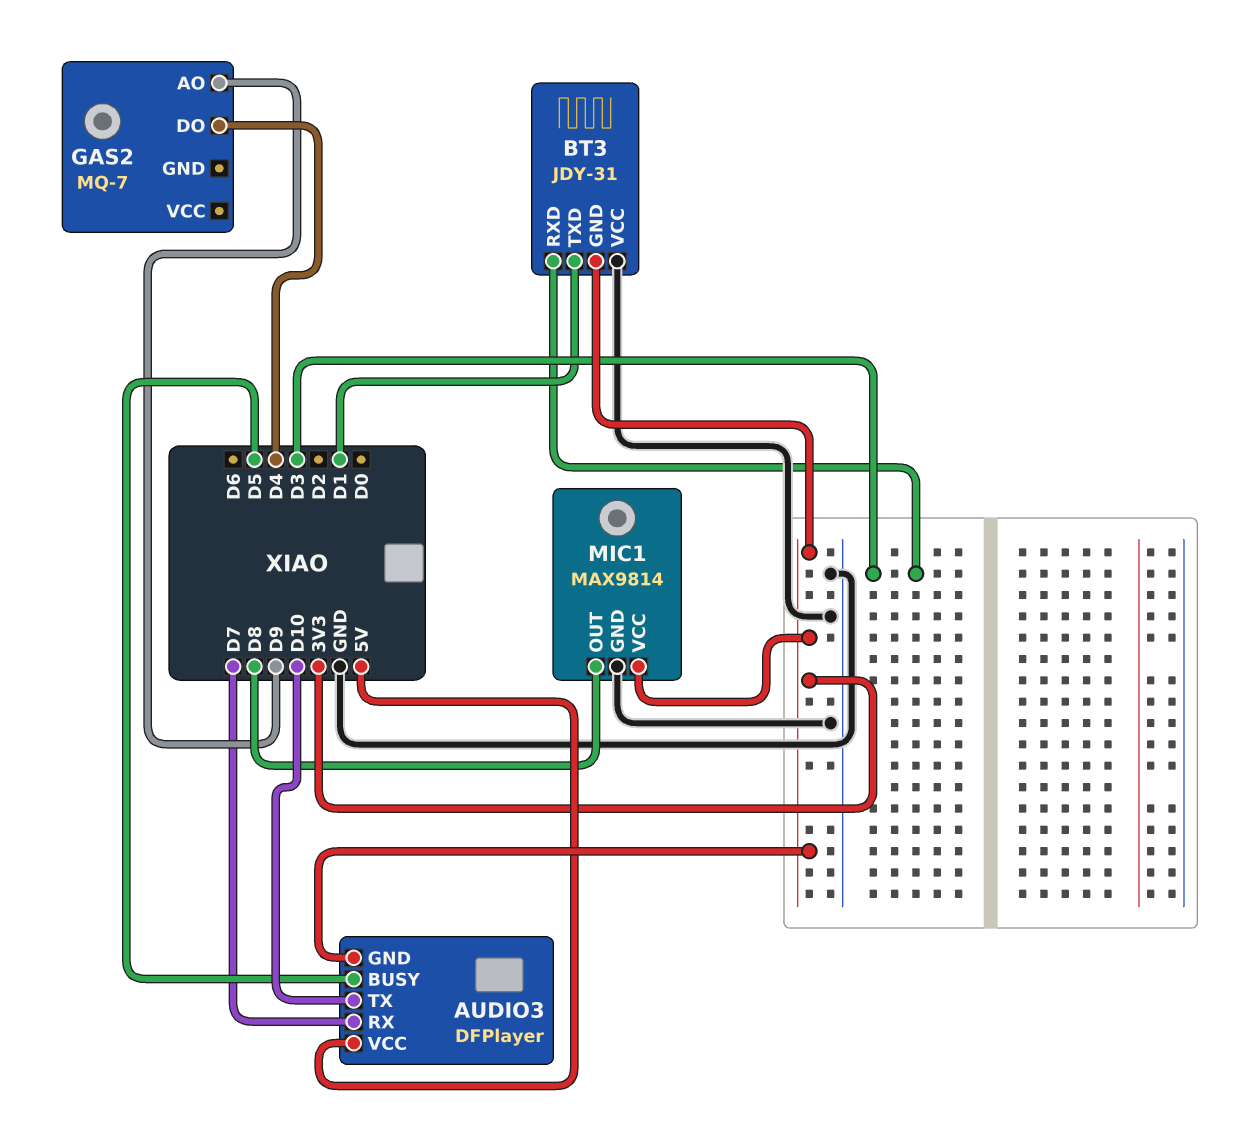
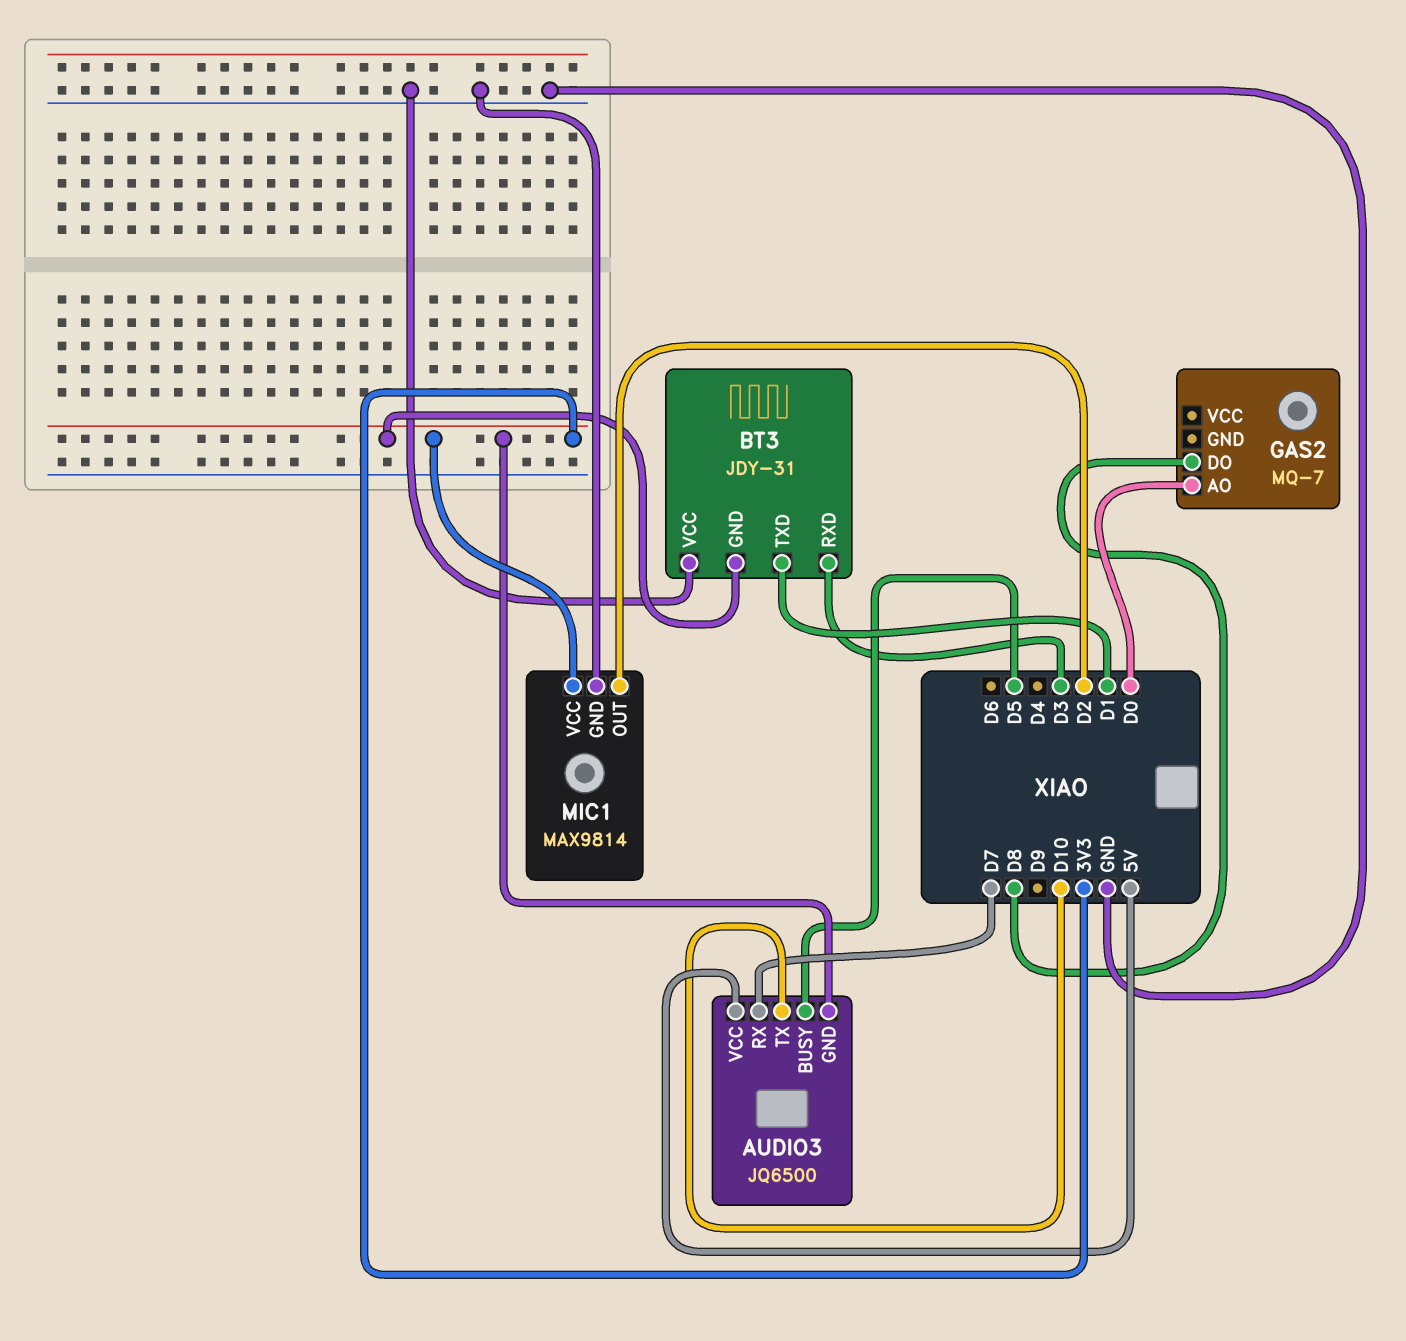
AUDIO3: DFPlayer -> JQ6500
GAS2 pin AO: D9 -> D0
GAS2 pin DO: D4 -> D8
MIC1 pin OUT: D8 -> D2

